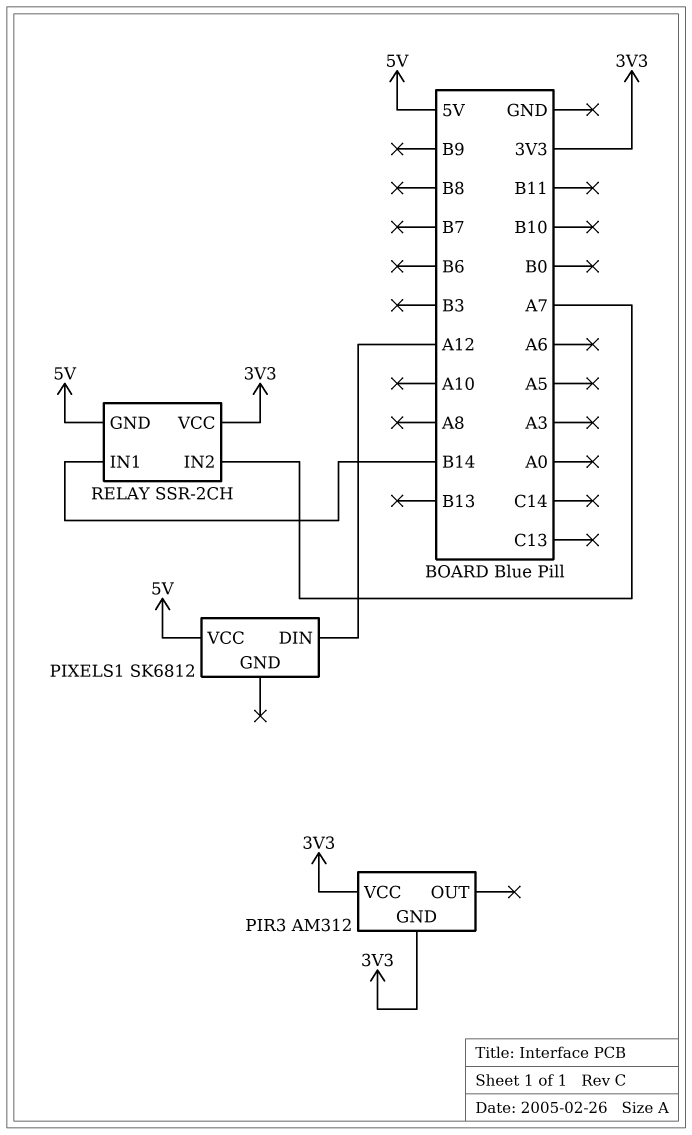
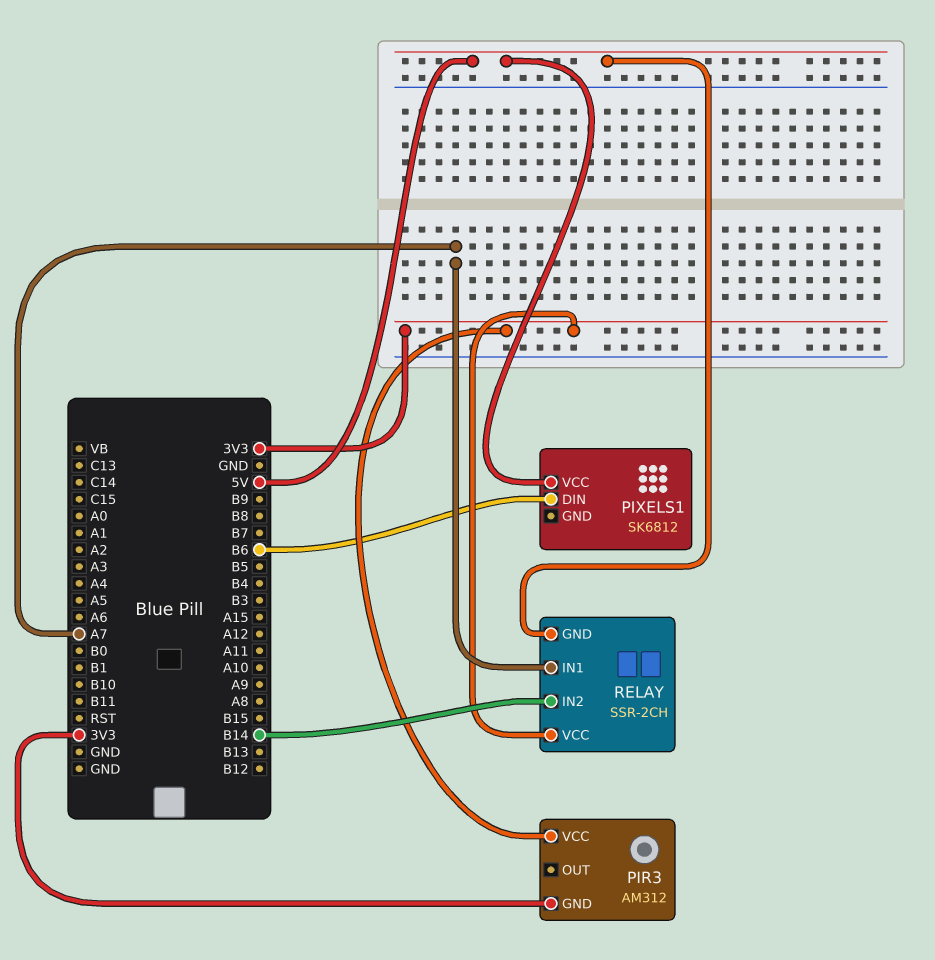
PIXELS1 pin DIN: A12 -> B6
RELAY pin IN1: B14 -> A7
RELAY pin IN2: A7 -> B14

